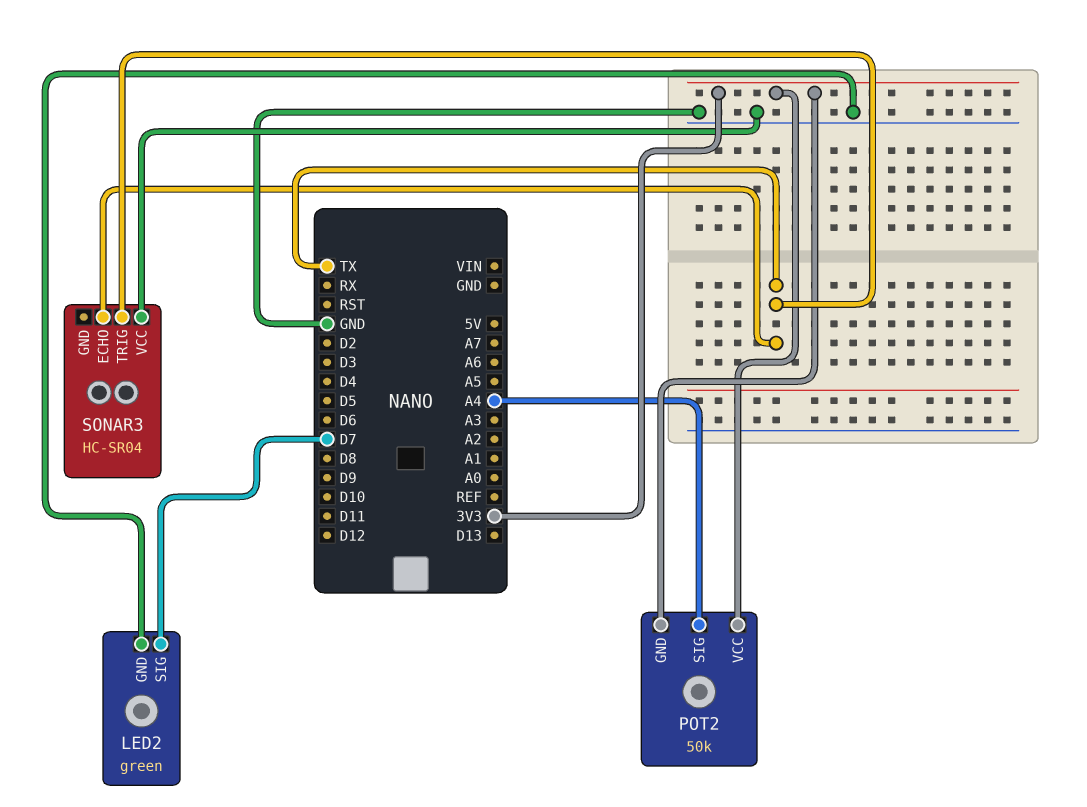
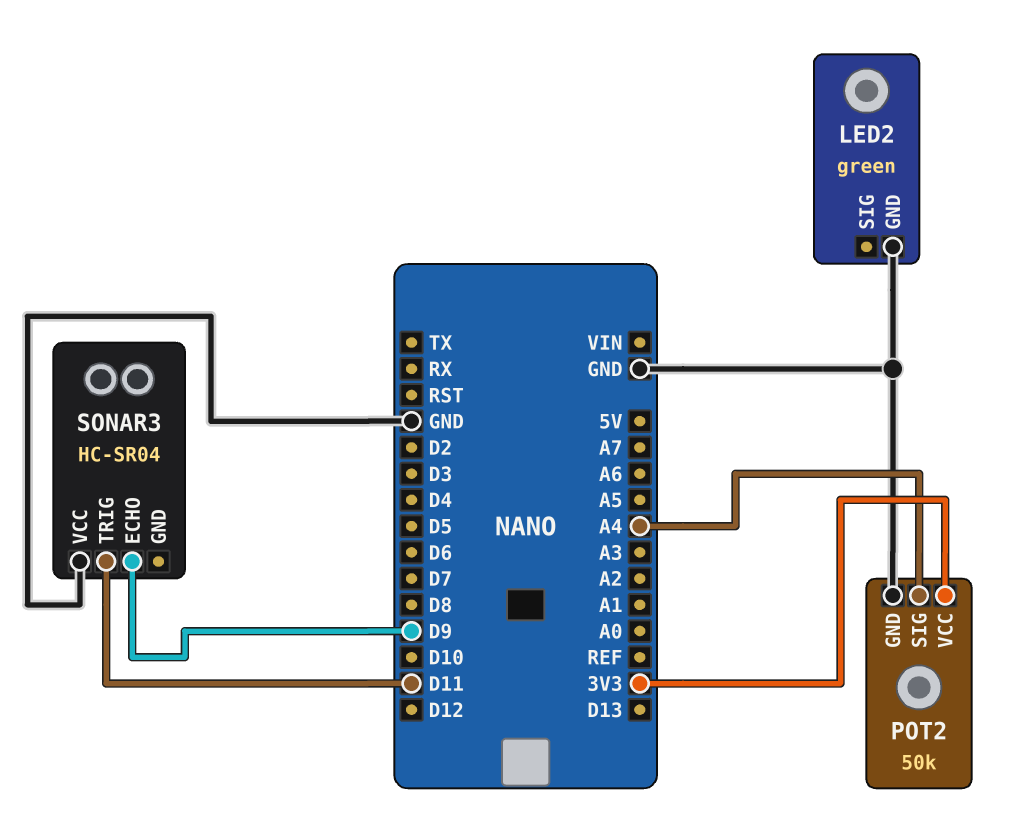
LED2 pin SIG: D7 -> none
POT2 pin GND: 3V3 -> GND
SONAR3 pin ECHO: TX -> D9
SONAR3 pin TRIG: TX -> D11

